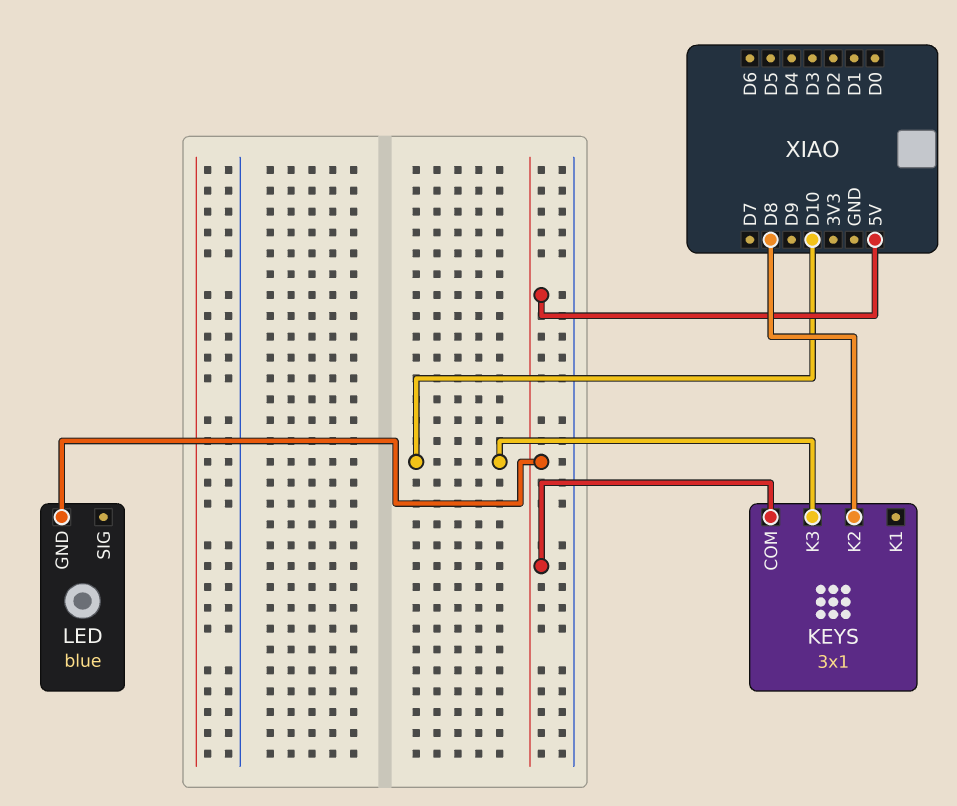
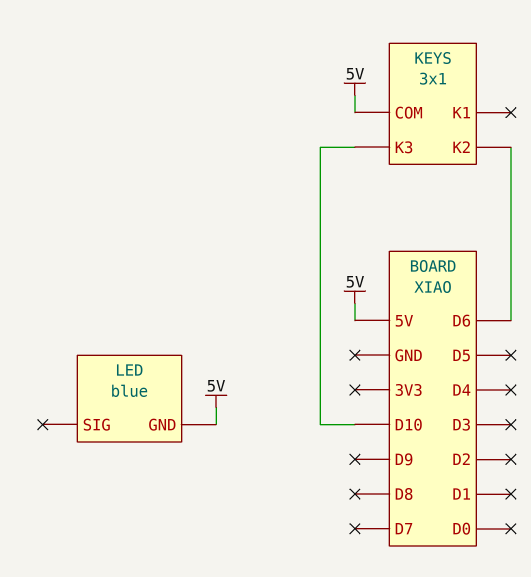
KEYS pin K2: D8 -> D6

